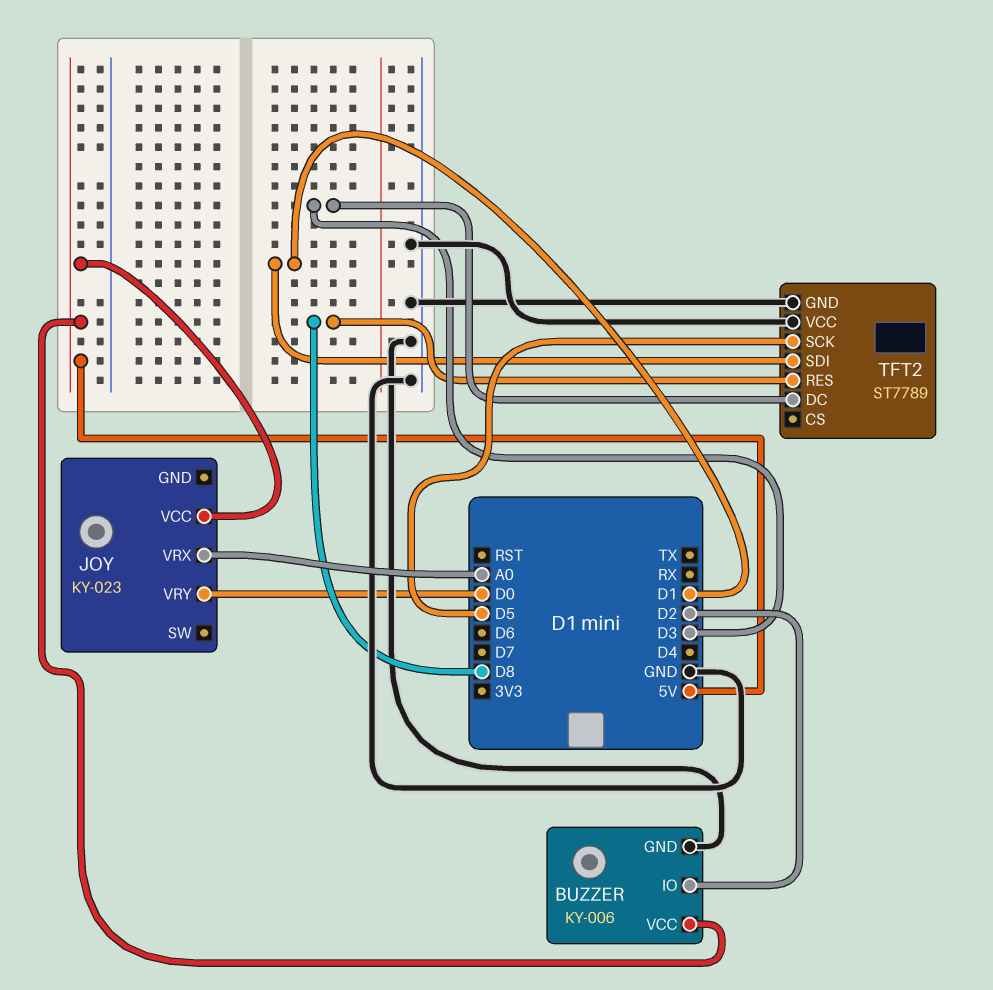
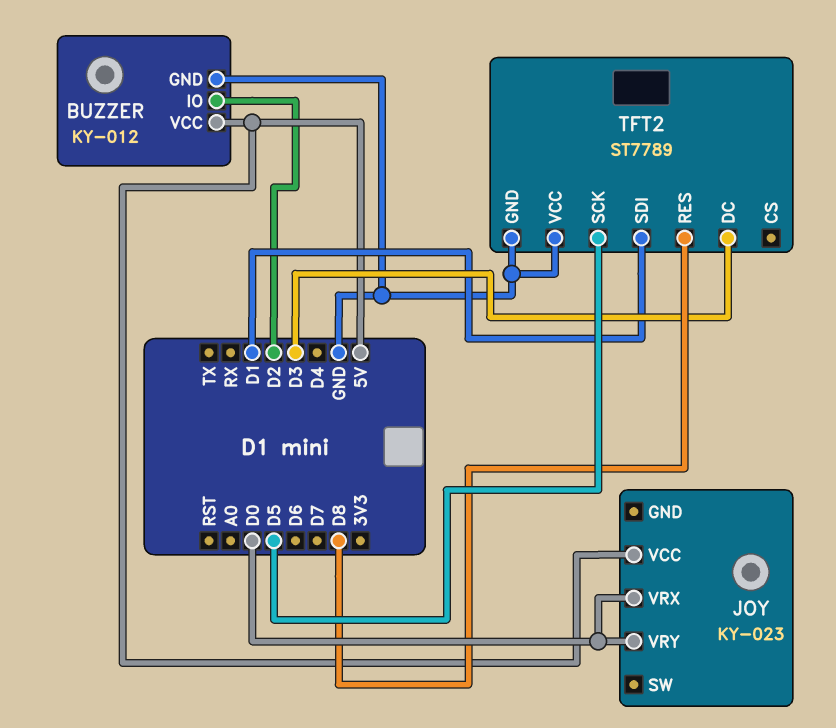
BUZZER: KY-006 -> KY-012
JOY pin VRX: A0 -> D0

